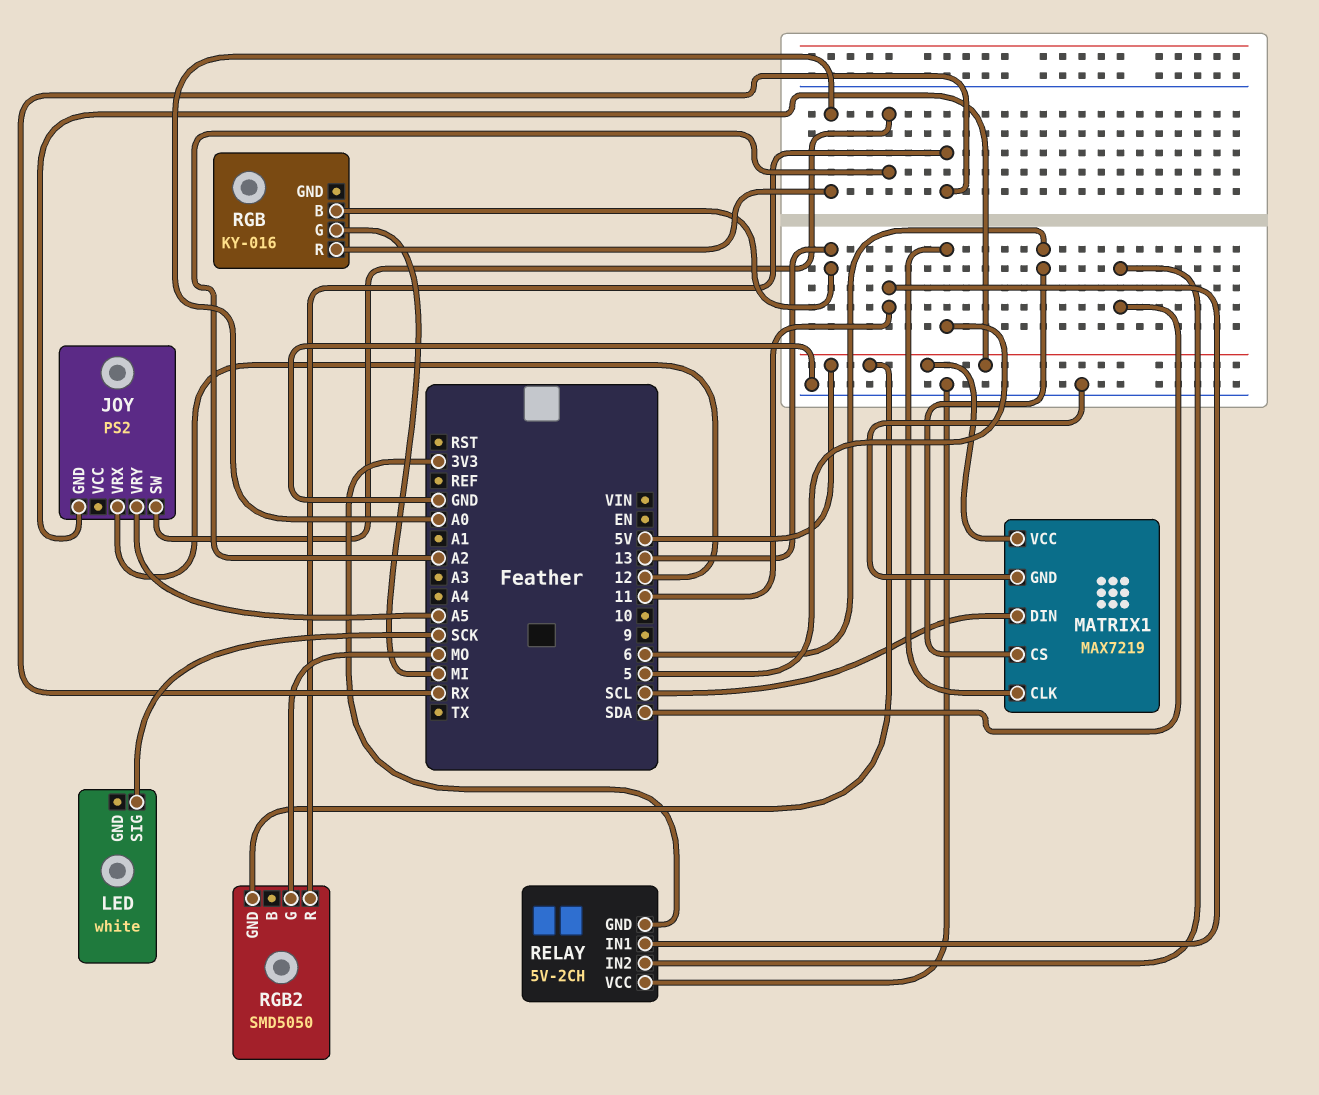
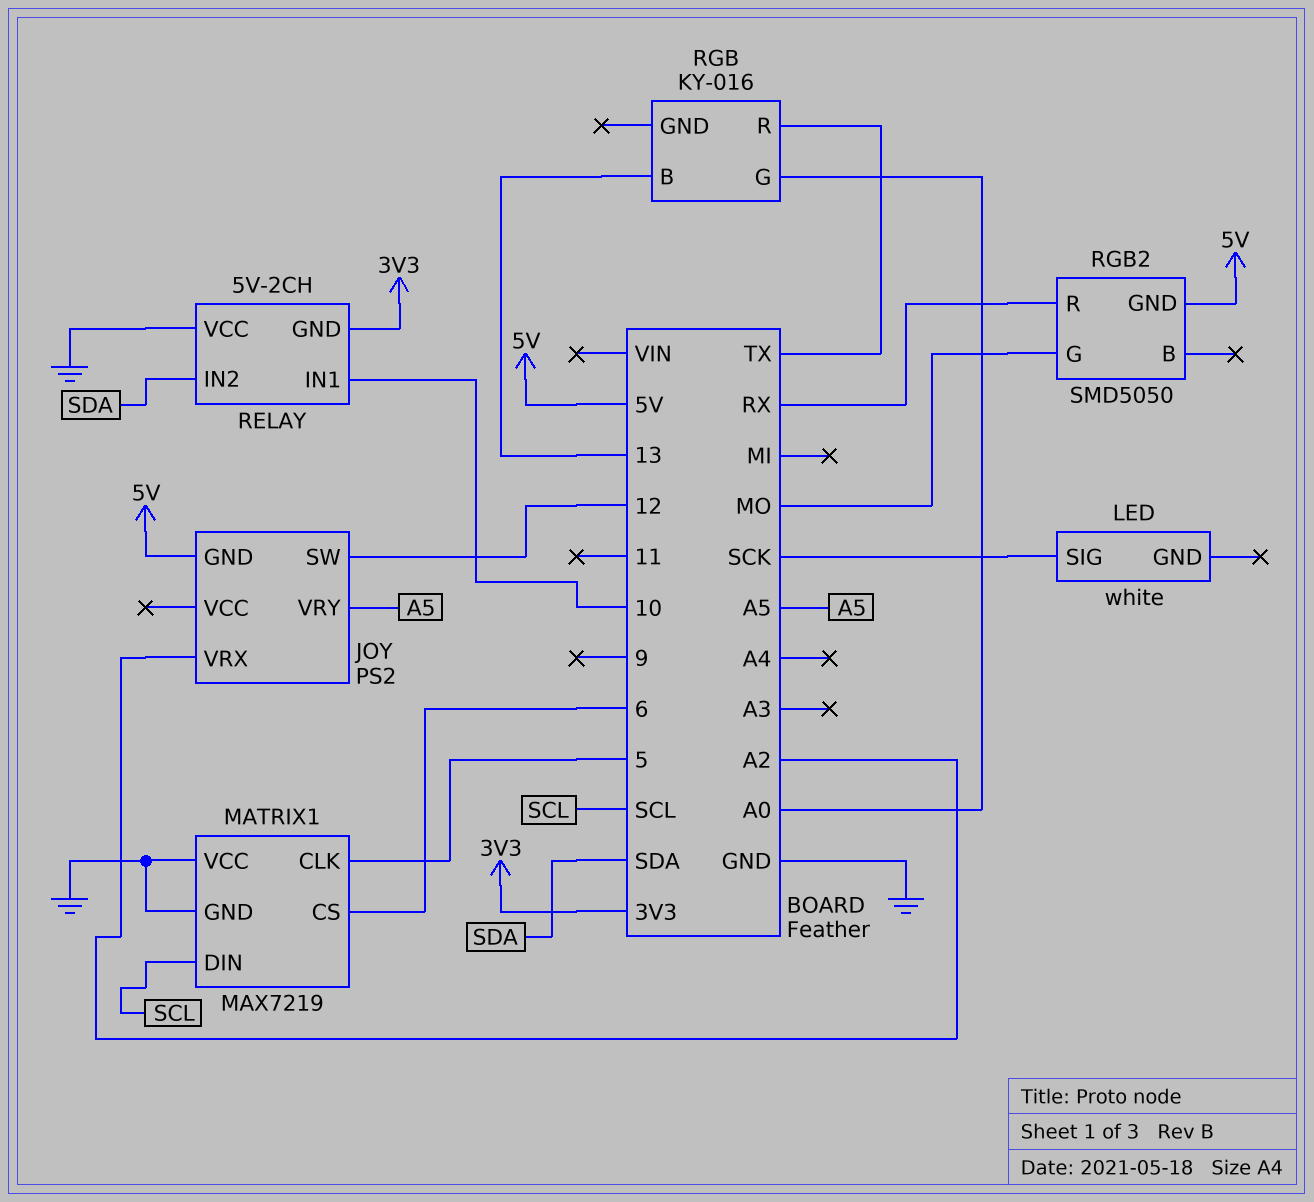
JOY pin SW: A2 -> 12
JOY pin VRX: 12 -> A2
MATRIX1 pin VCC: 5V -> GND
RELAY pin IN1: 11 -> 10
RGB pin G: MI -> A0
RGB pin R: A0 -> TX

